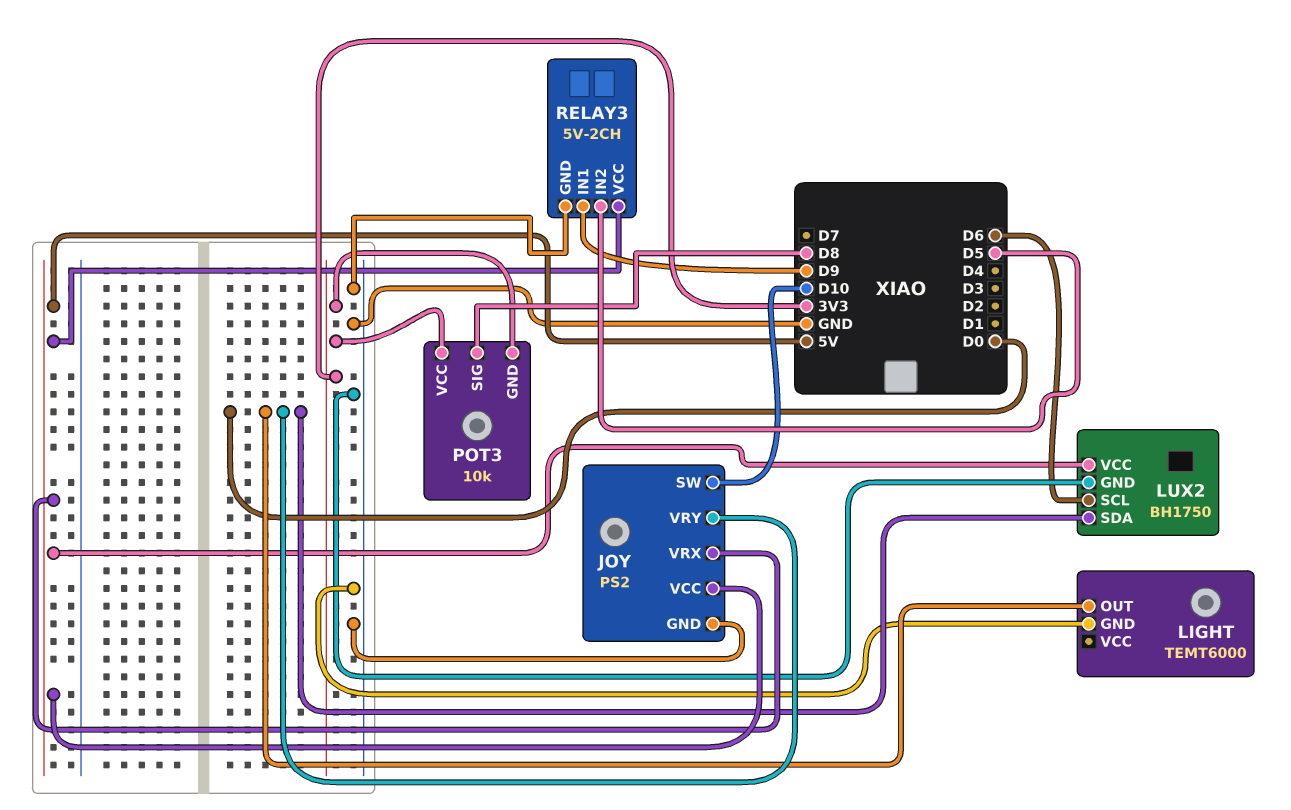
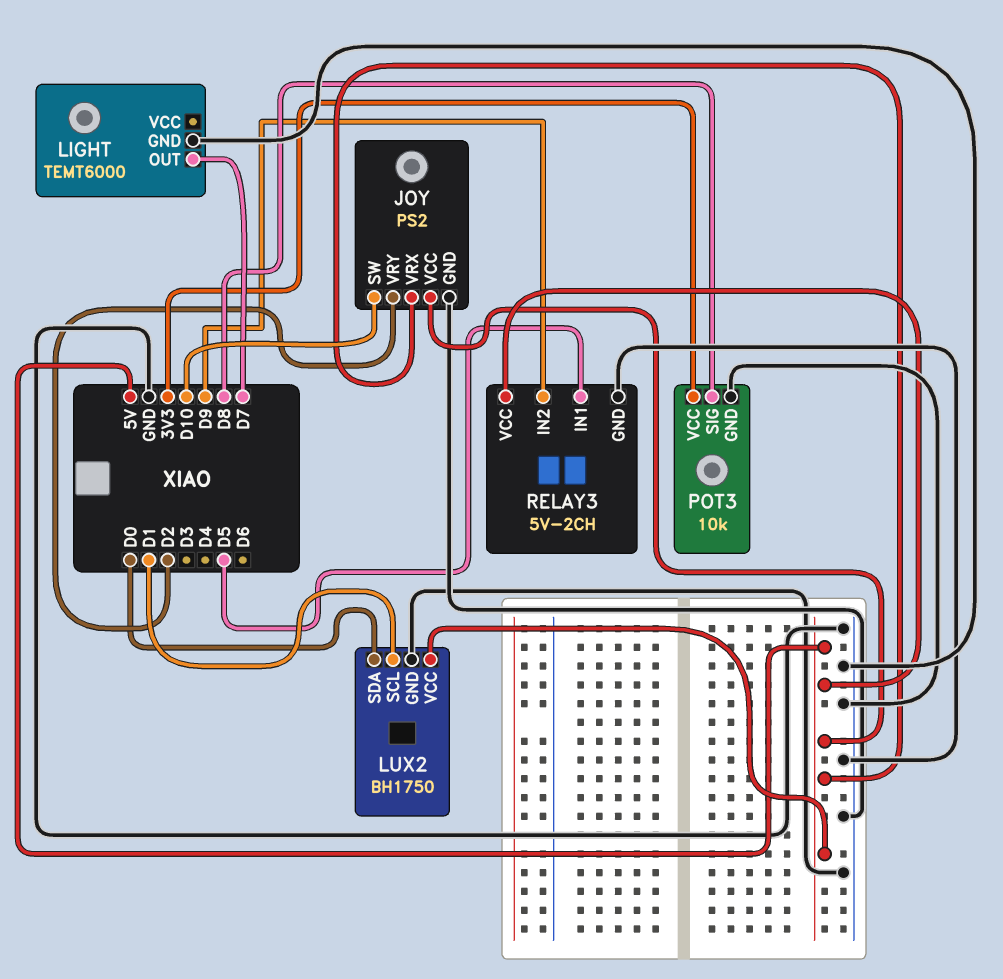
JOY pin VRY: D0 -> D2
LIGHT pin OUT: D0 -> D7
LUX2 pin SCL: D6 -> D1
POT3 pin GND: 3V3 -> GND
RELAY3 pin IN1: D9 -> D5
RELAY3 pin IN2: D5 -> D9

